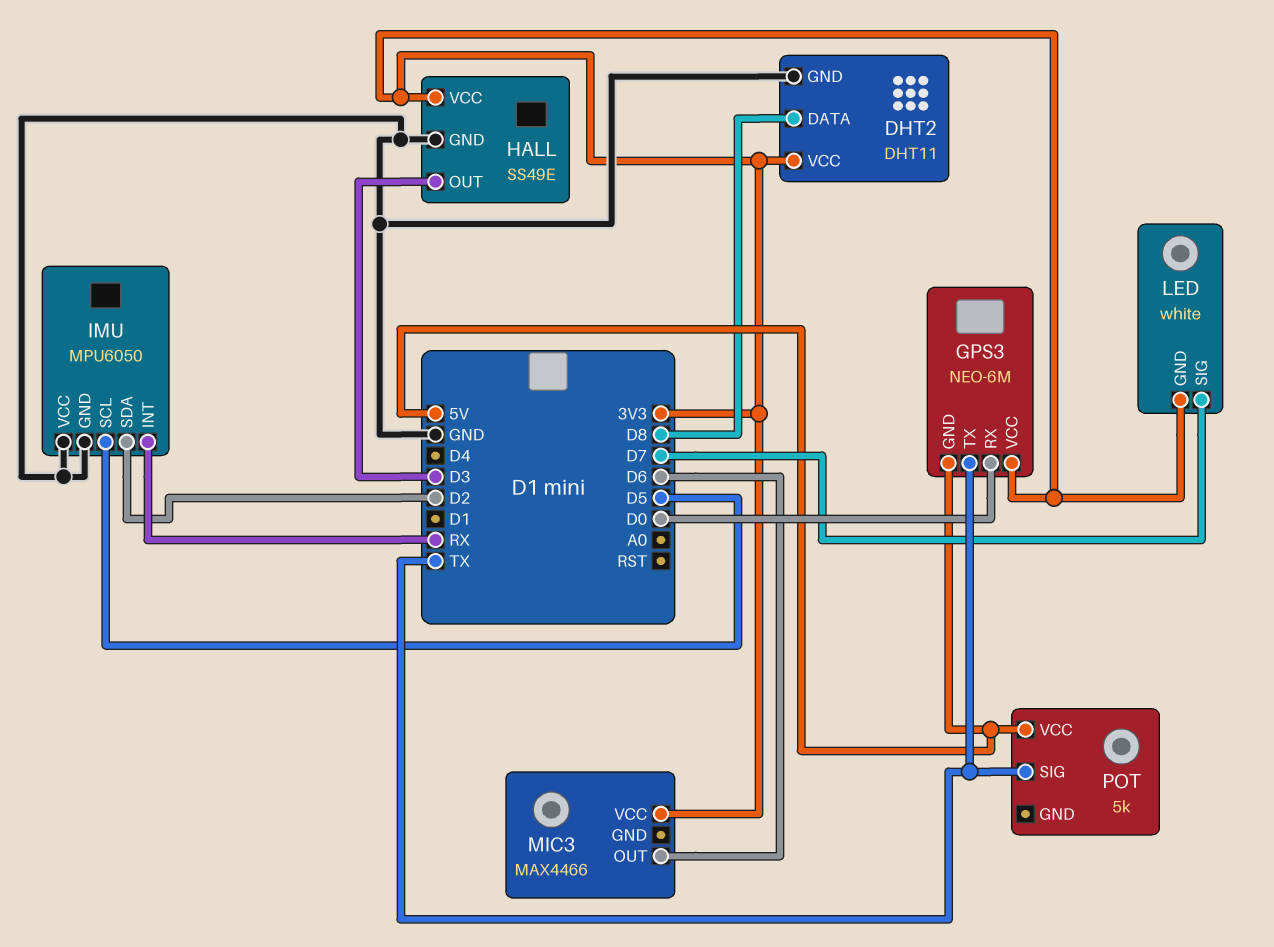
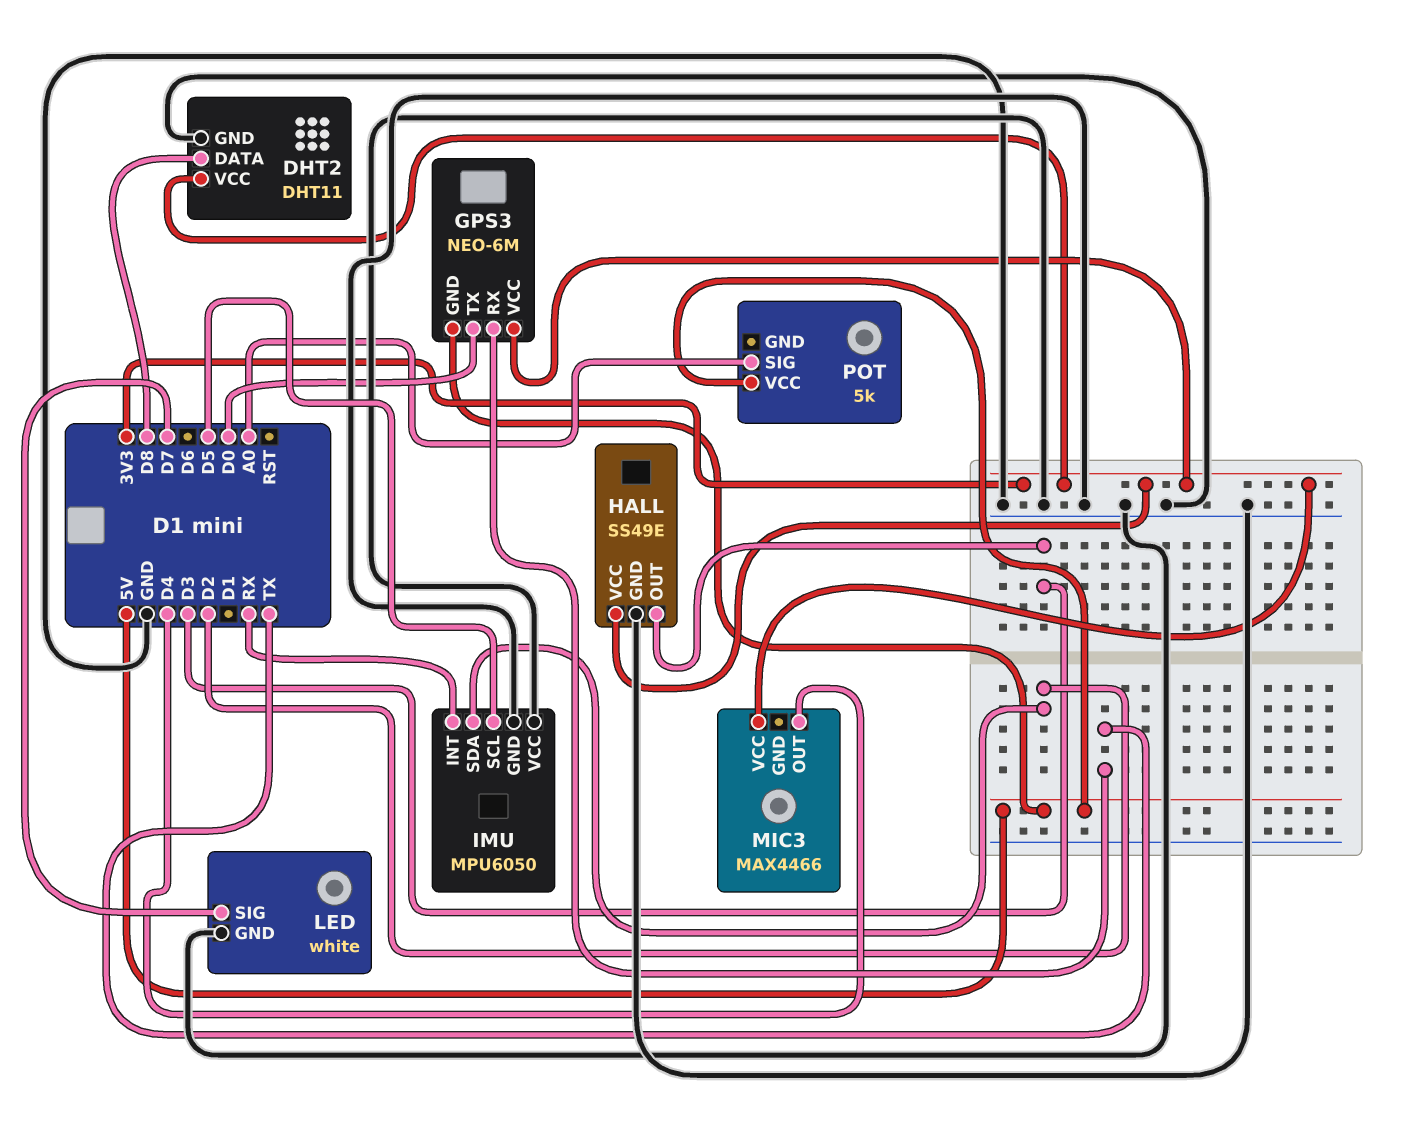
GPS3 pin RX: D0 -> TX
GPS3 pin TX: TX -> D0
LED pin GND: 3V3 -> GND
MIC3 pin OUT: D6 -> D4
POT pin SIG: TX -> A0

